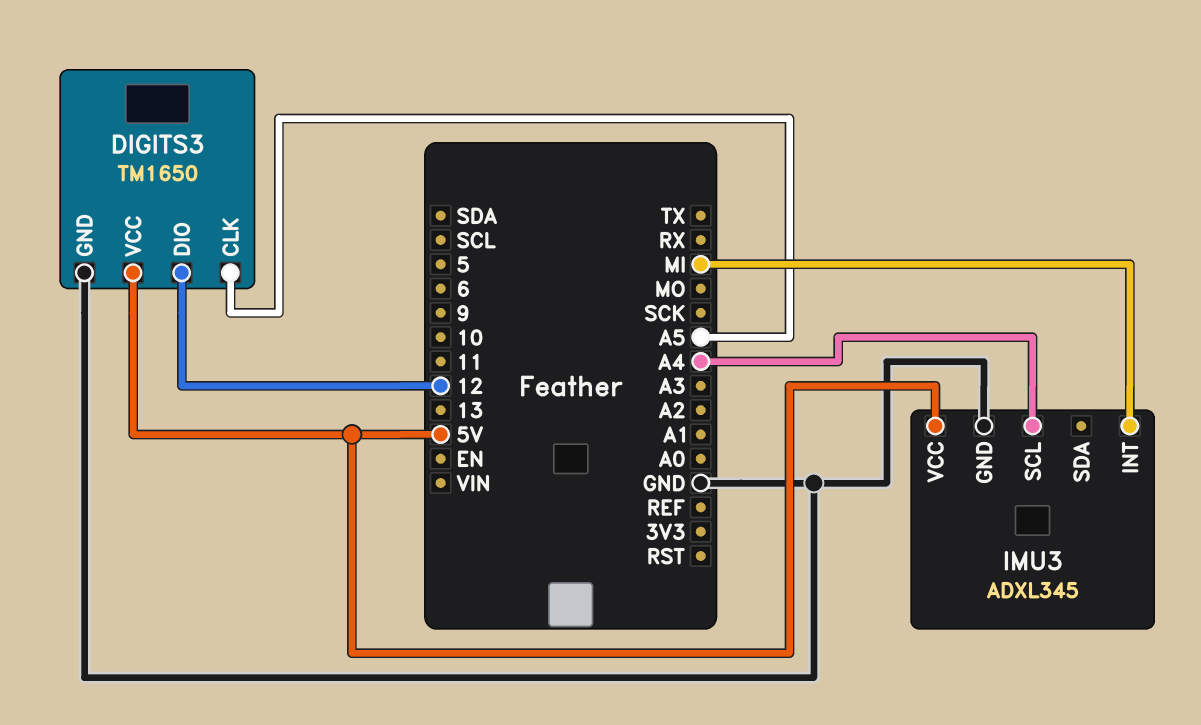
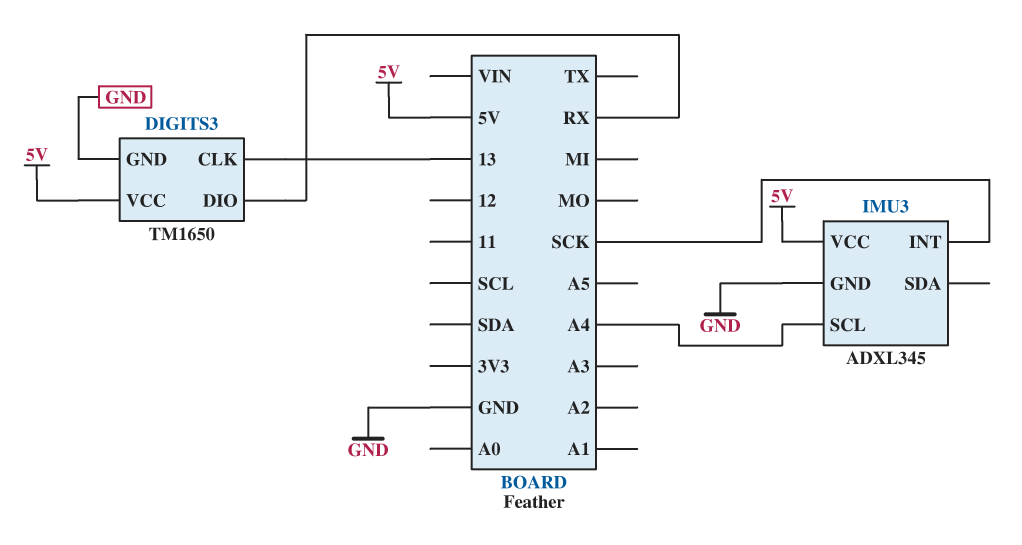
DIGITS3 pin CLK: A5 -> 13
DIGITS3 pin DIO: 12 -> RX
IMU3 pin INT: MI -> SCK

